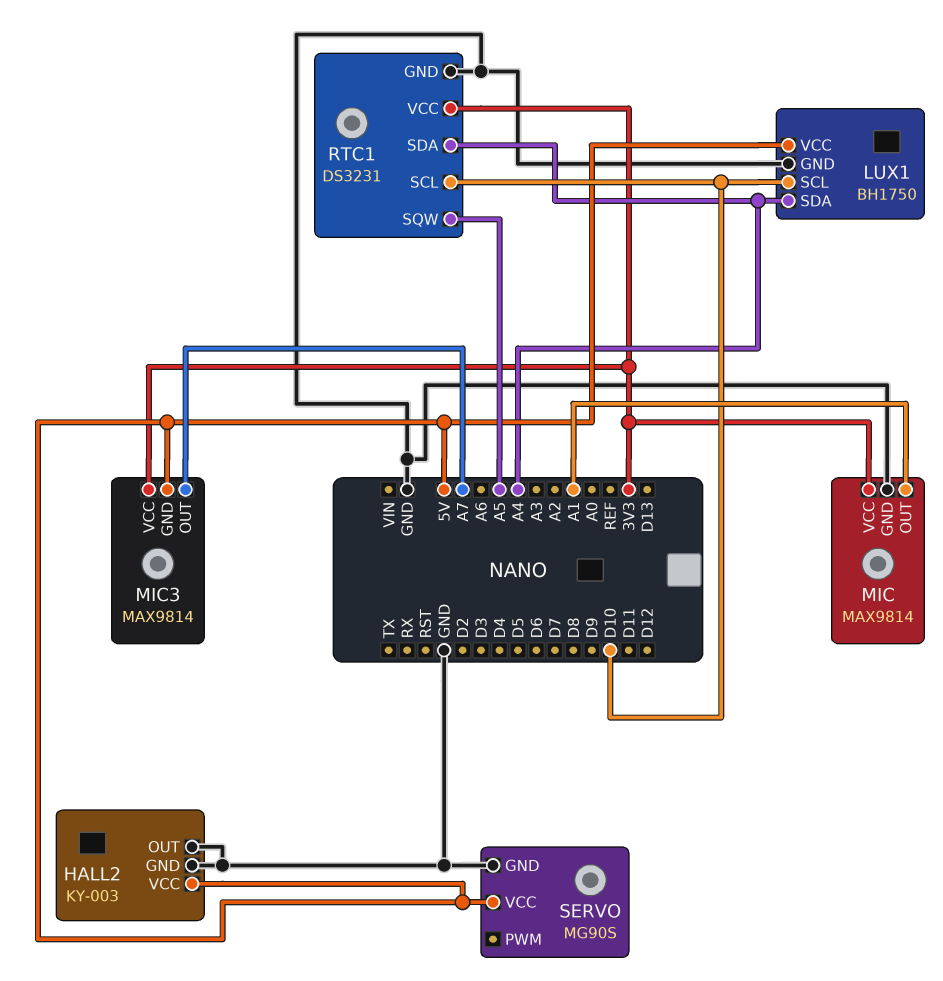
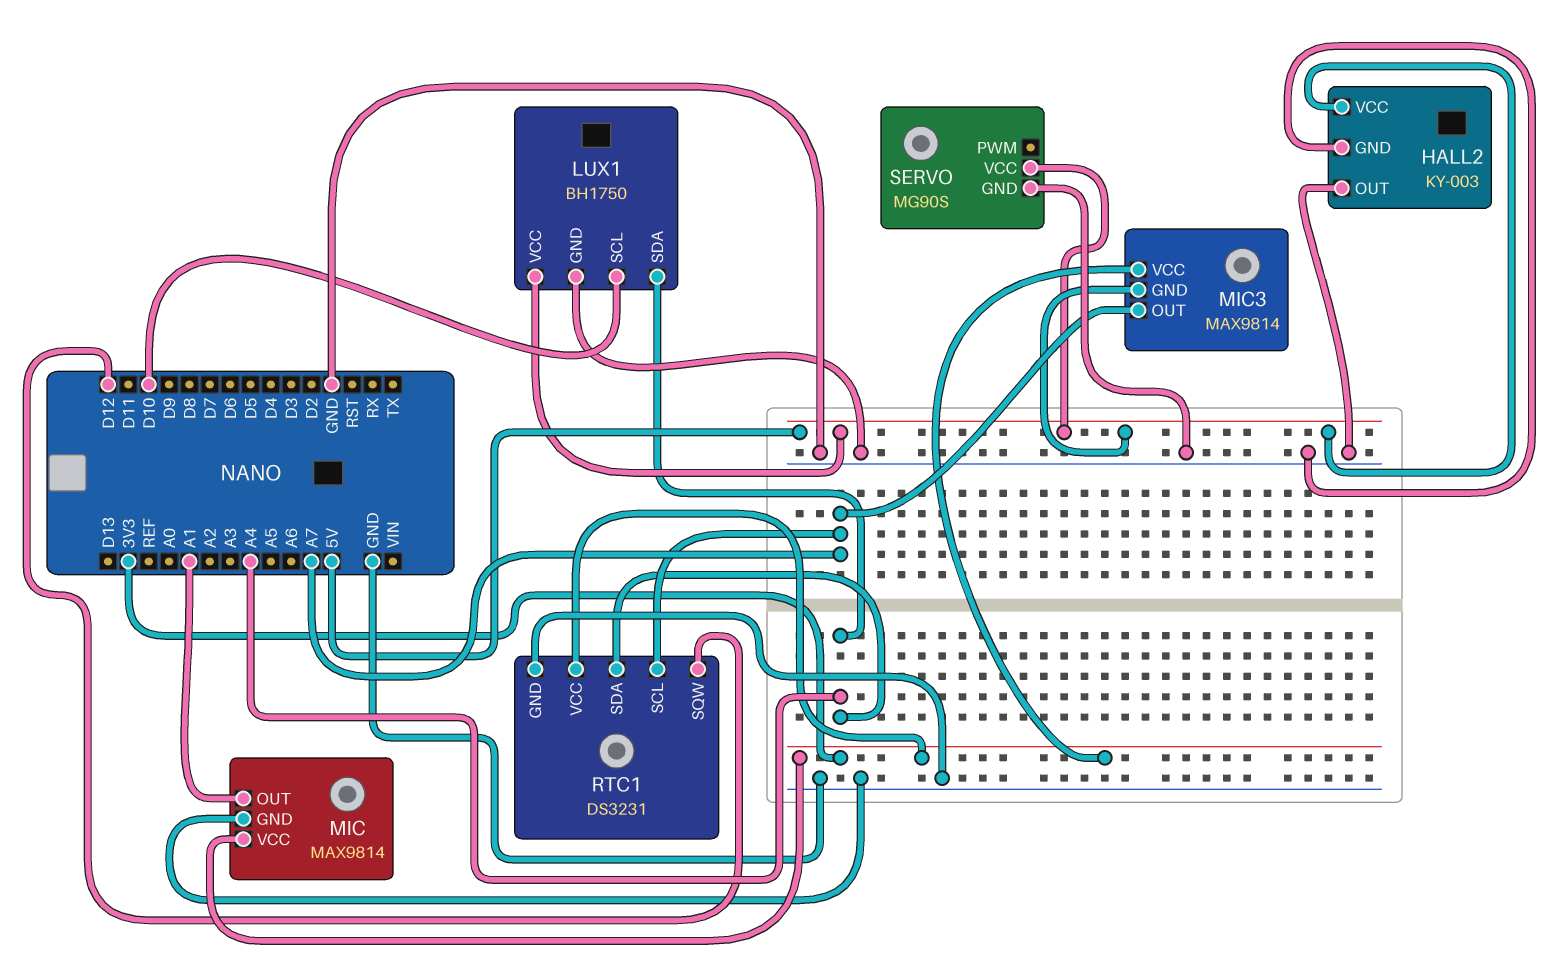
RTC1 pin SCL: D10 -> A7
RTC1 pin SQW: A5 -> D12

